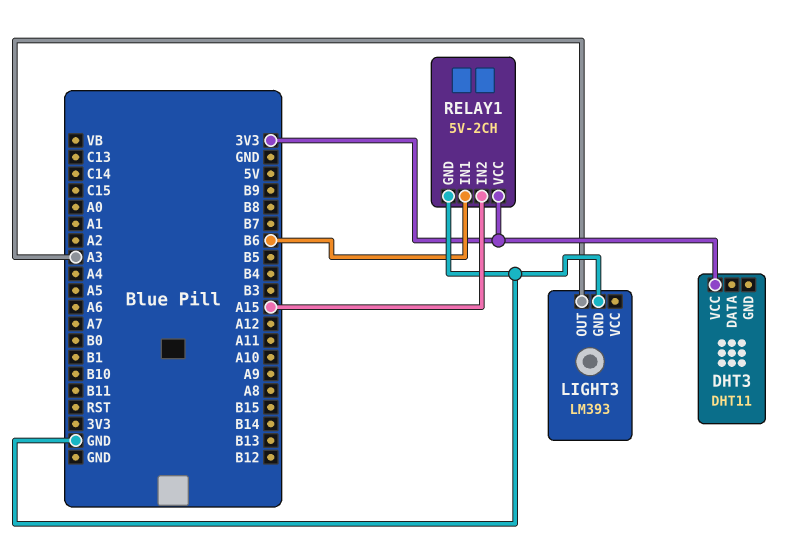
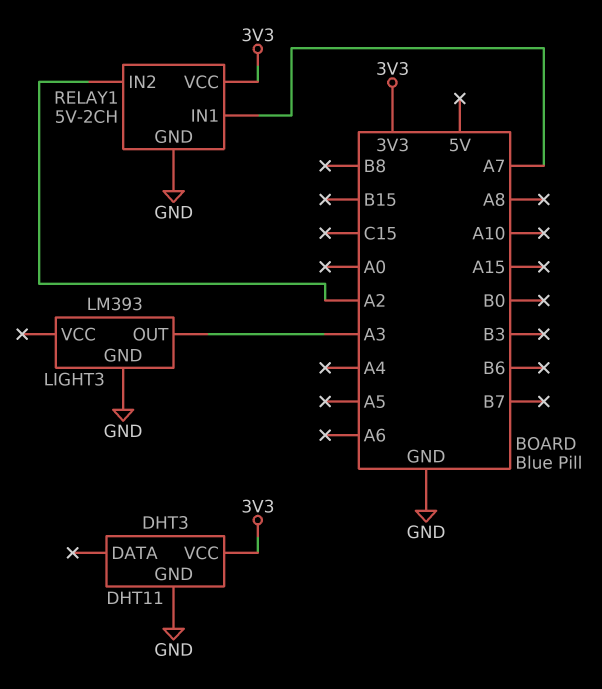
DHT3 pin GND: none -> GND
RELAY1 pin IN1: B6 -> A7
RELAY1 pin IN2: A15 -> A2

